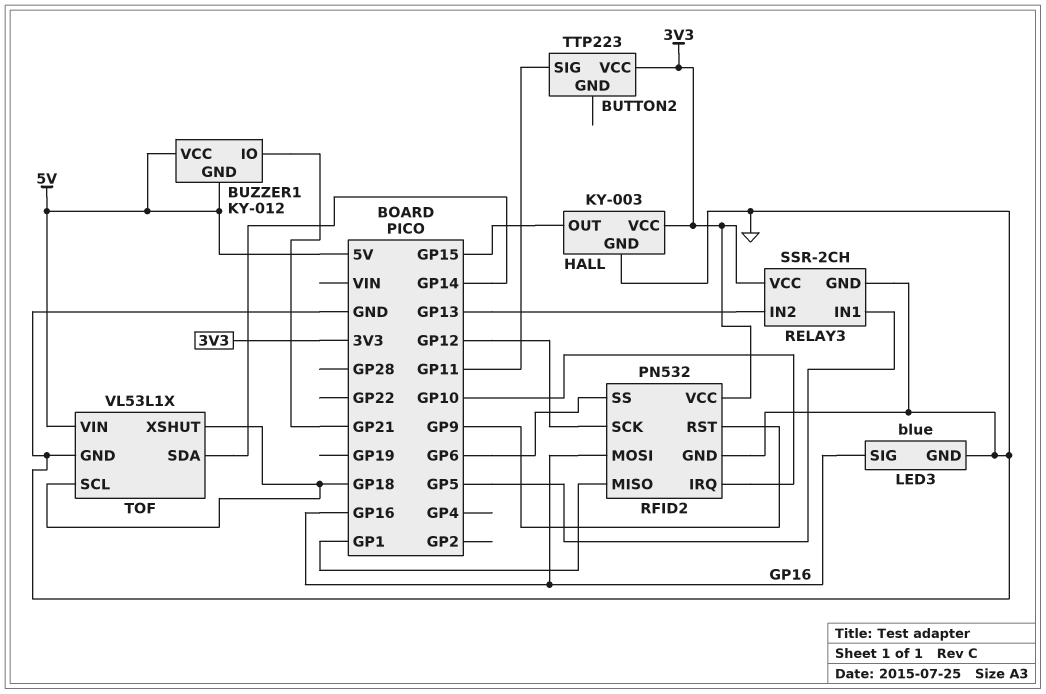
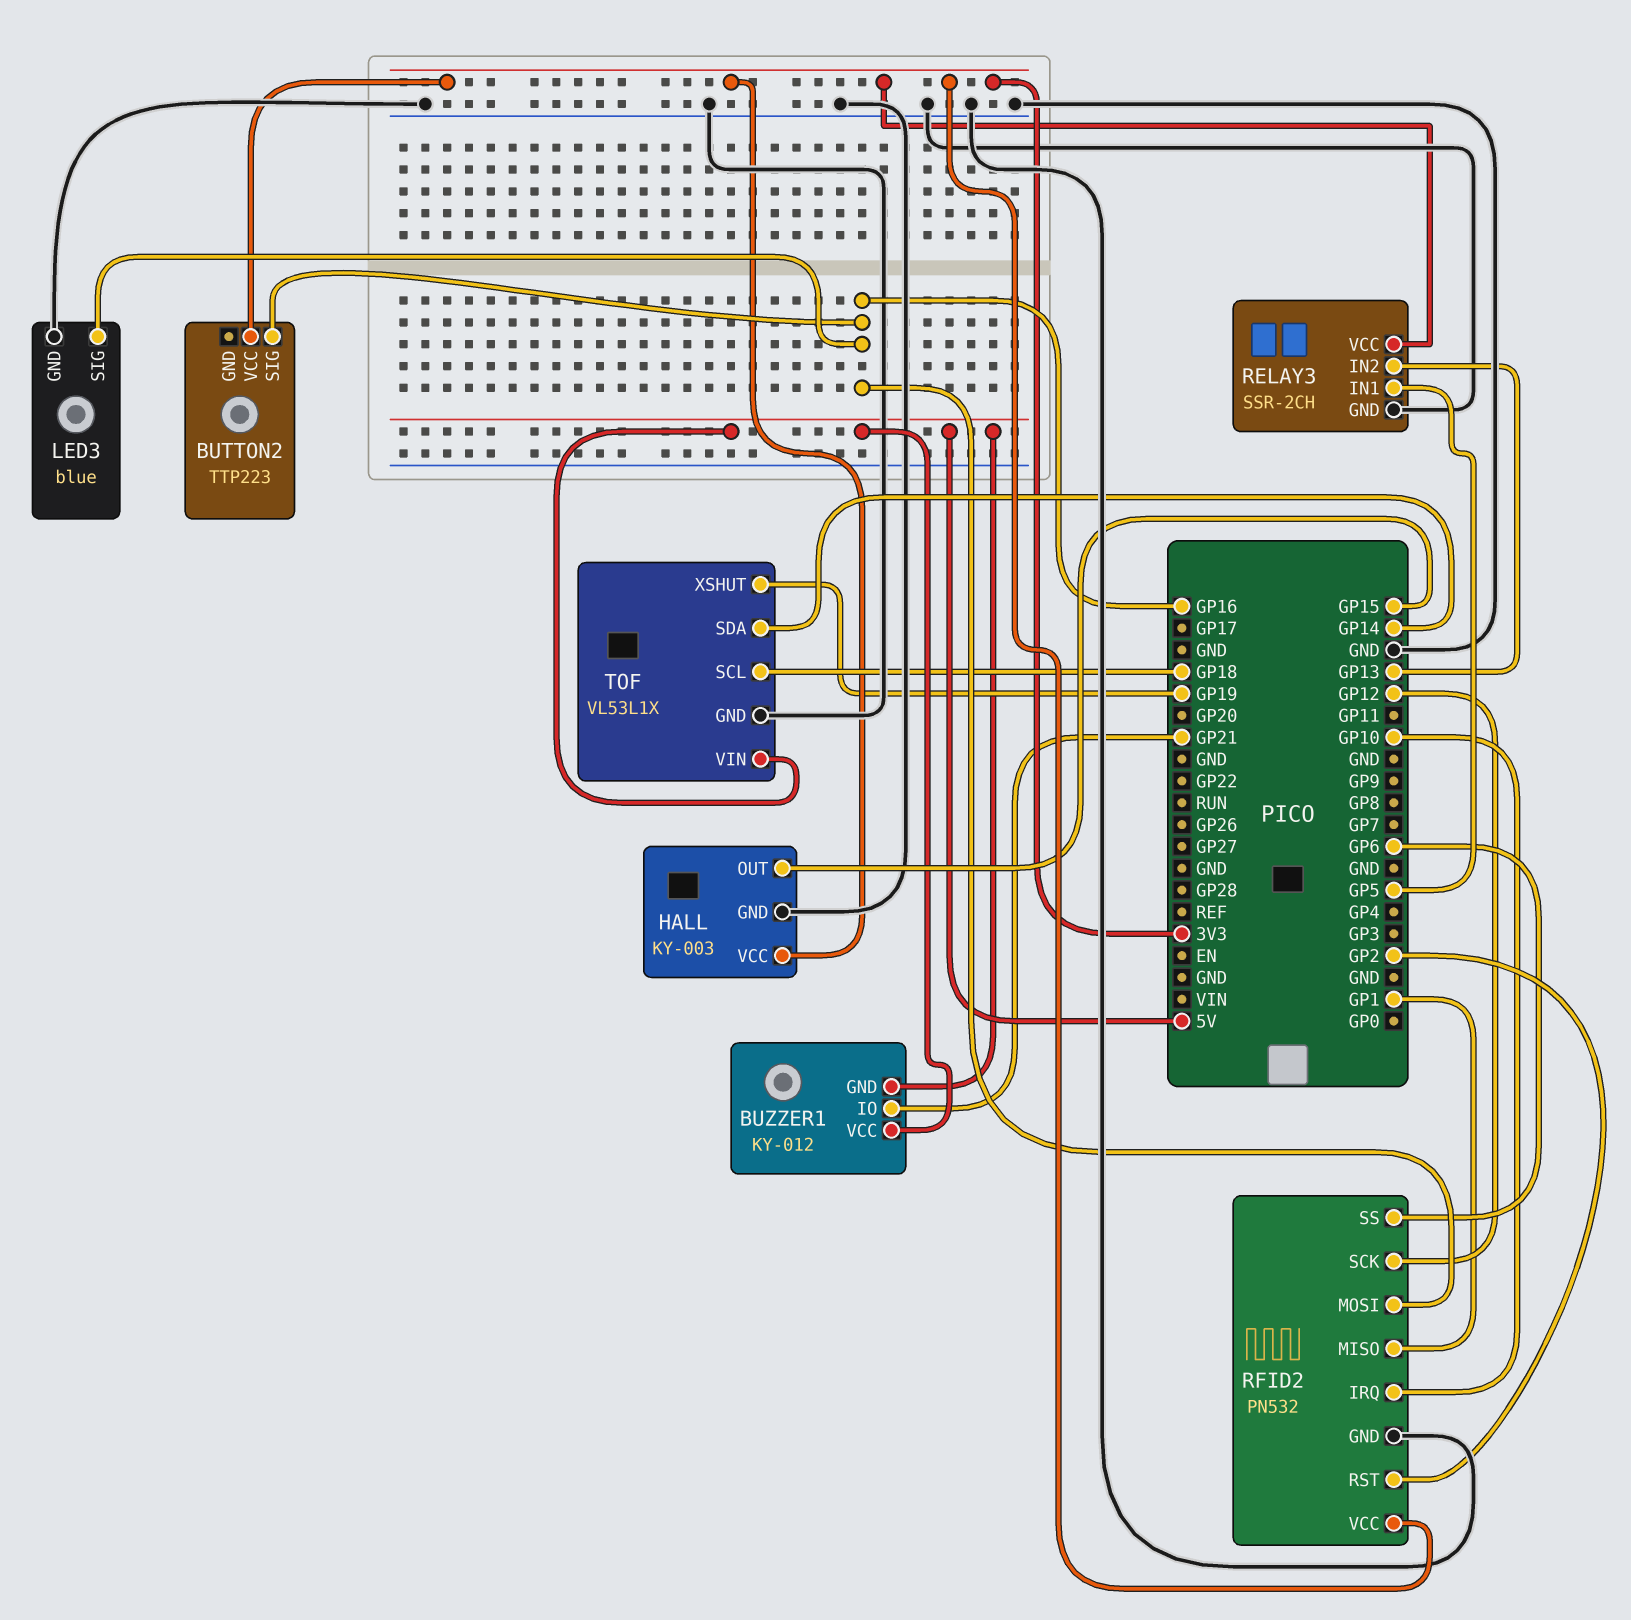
BUTTON2 pin SIG: GP11 -> GP16
RFID2 pin RST: GP9 -> GP2
TOF pin XSHUT: GP18 -> GP19

